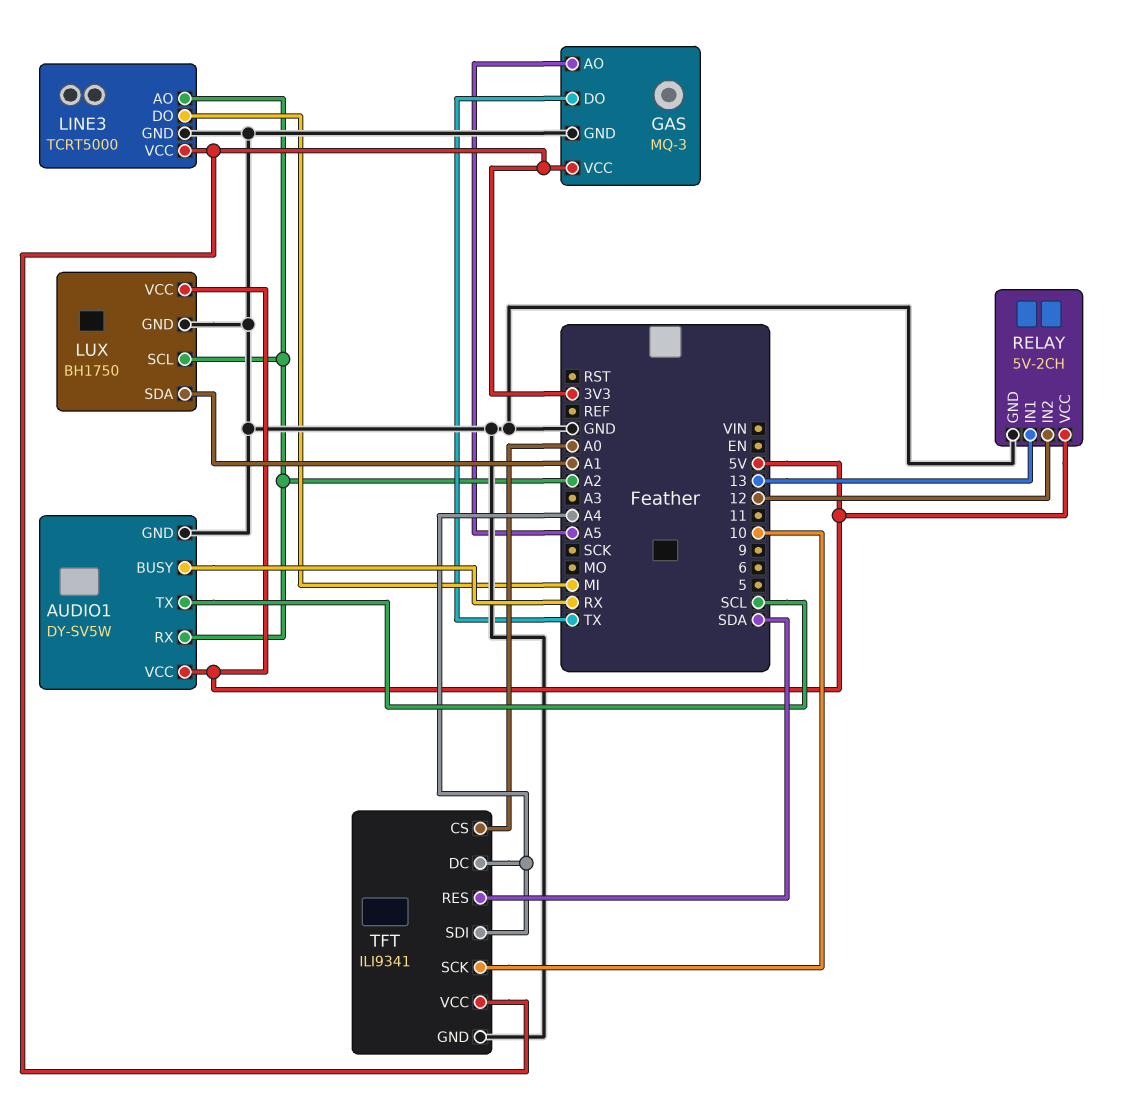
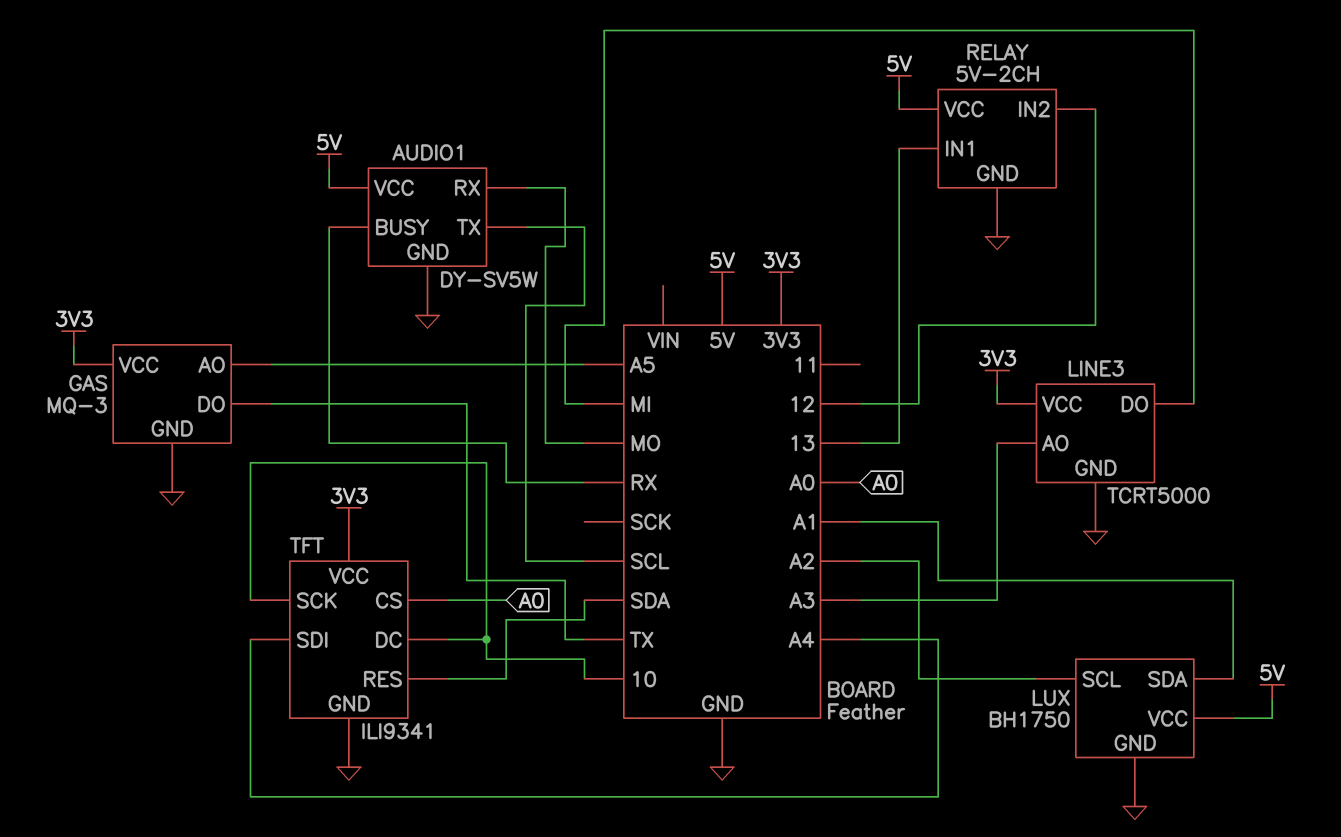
AUDIO1 pin RX: A2 -> MO
LINE3 pin AO: A2 -> A3
TFT pin DC: A4 -> 10

